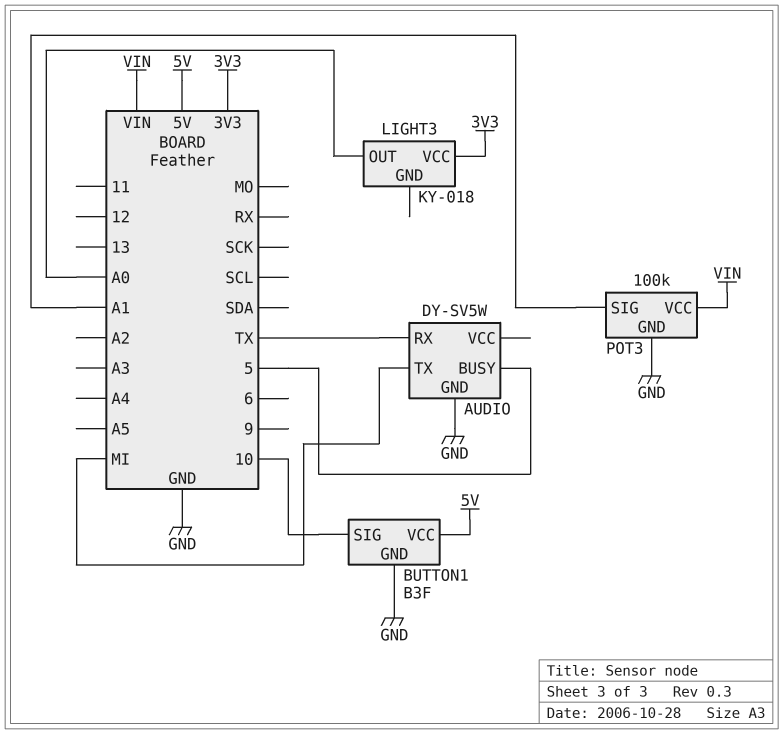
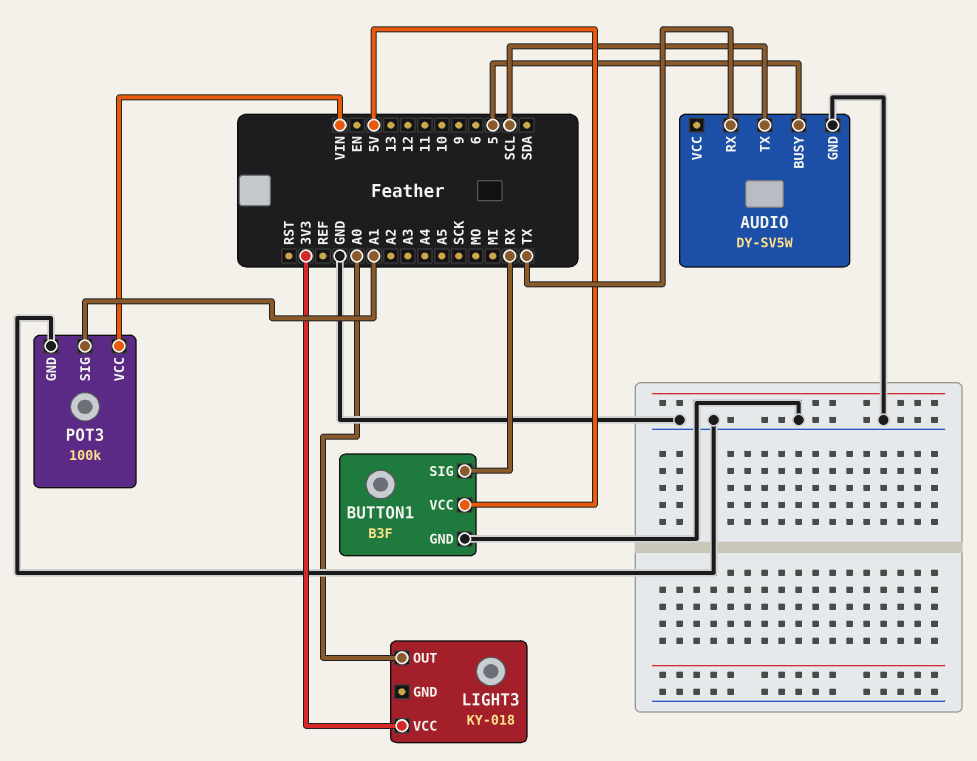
AUDIO pin TX: MI -> SCL
BUTTON1 pin SIG: 10 -> RX

